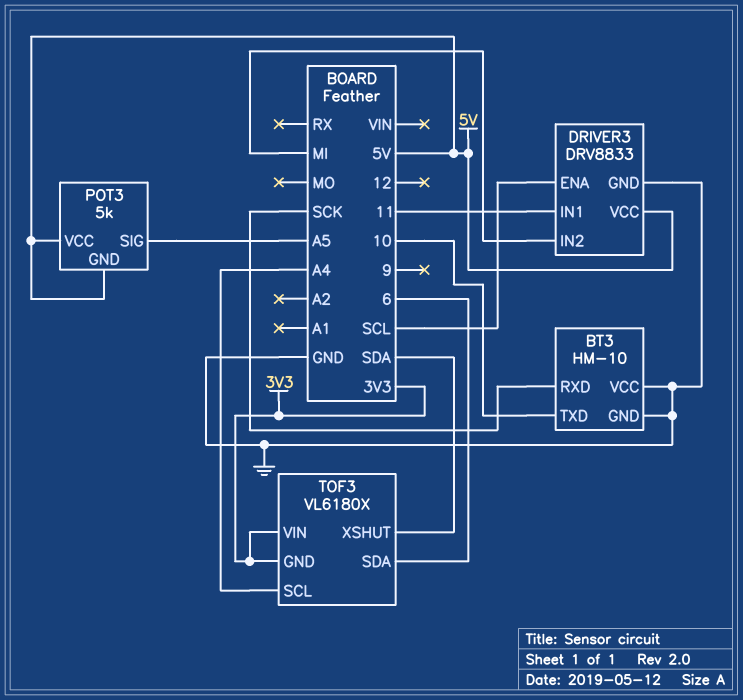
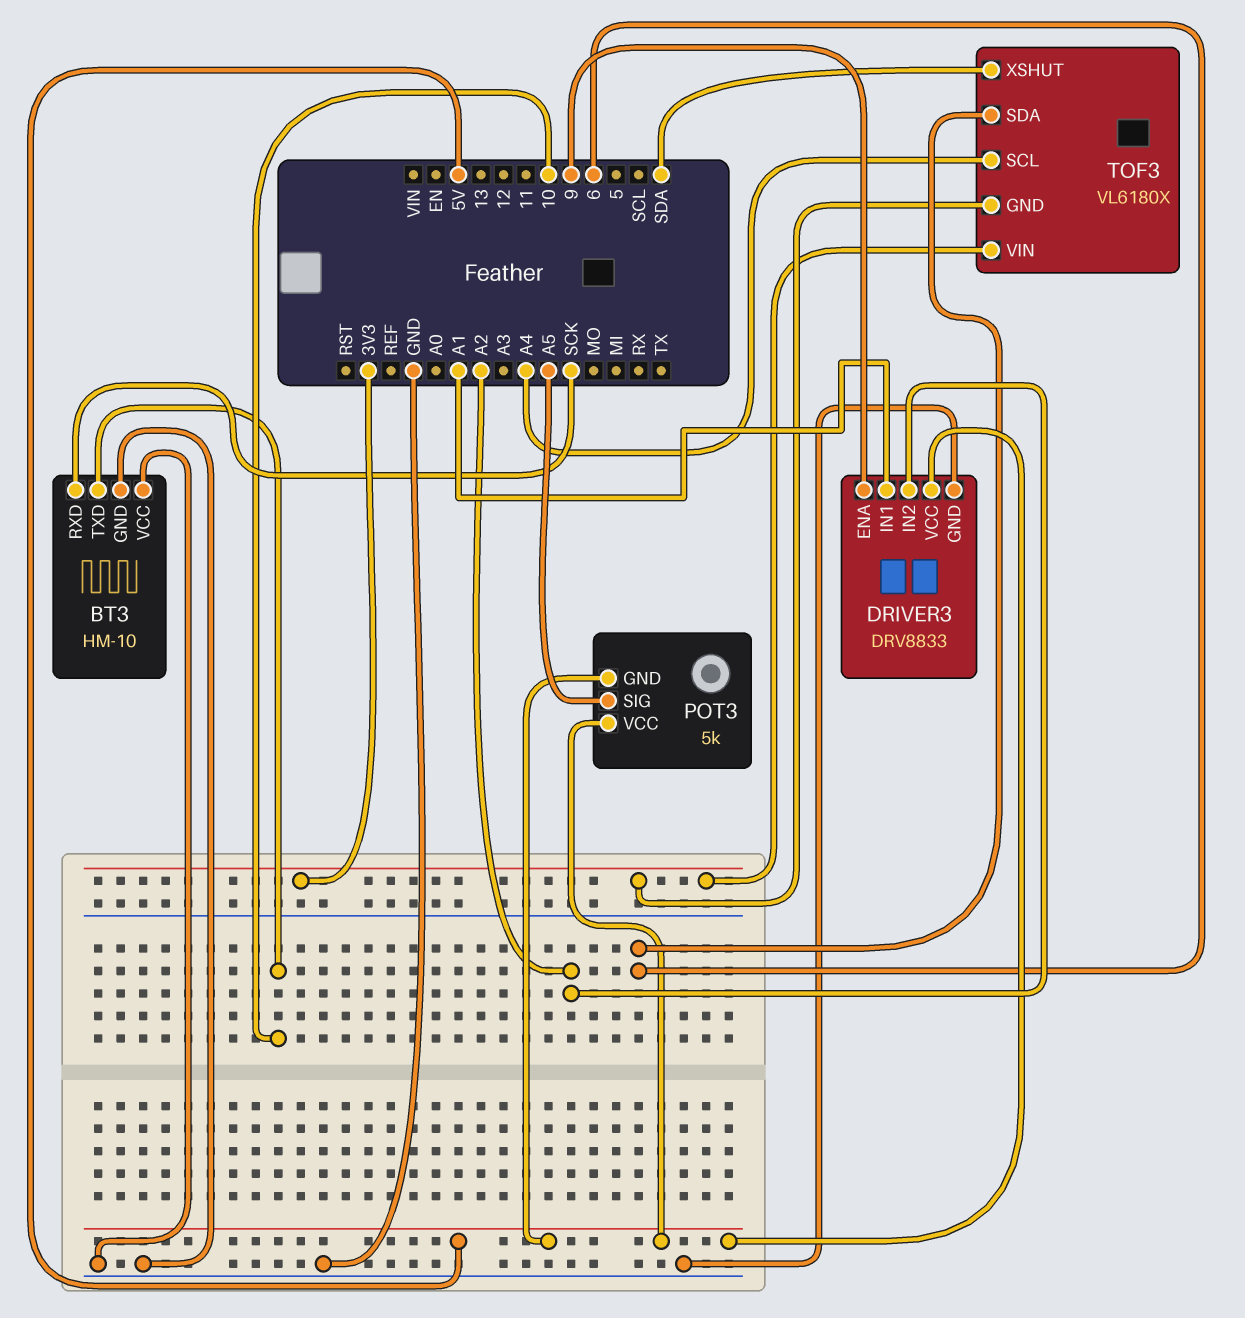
DRIVER3 pin ENA: SCL -> 9
DRIVER3 pin IN1: 11 -> A1
DRIVER3 pin IN2: MI -> A2

